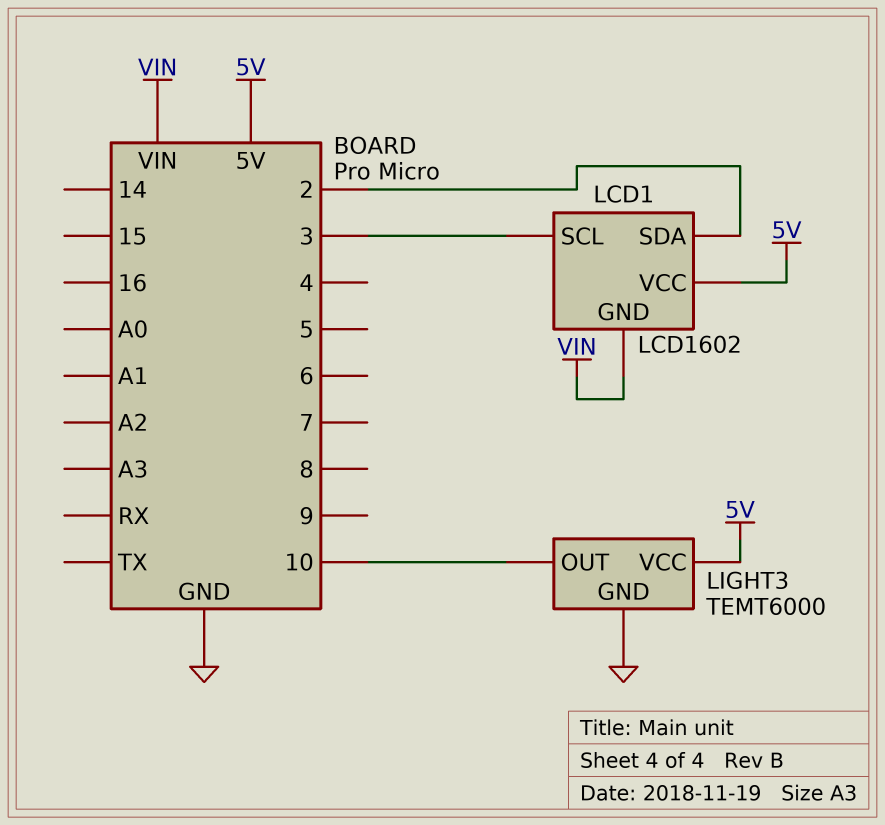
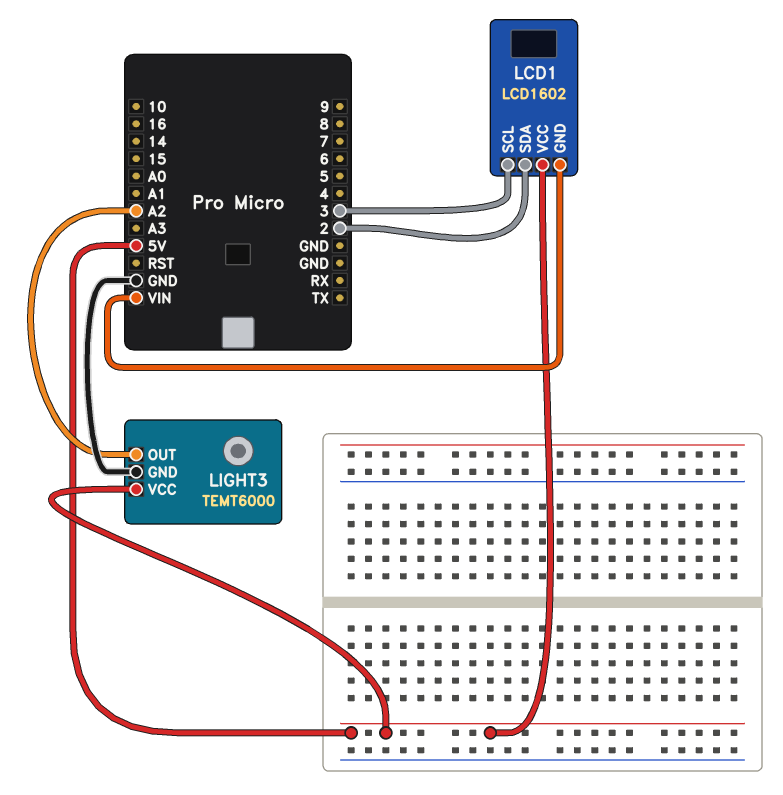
LIGHT3 pin OUT: 10 -> A2

